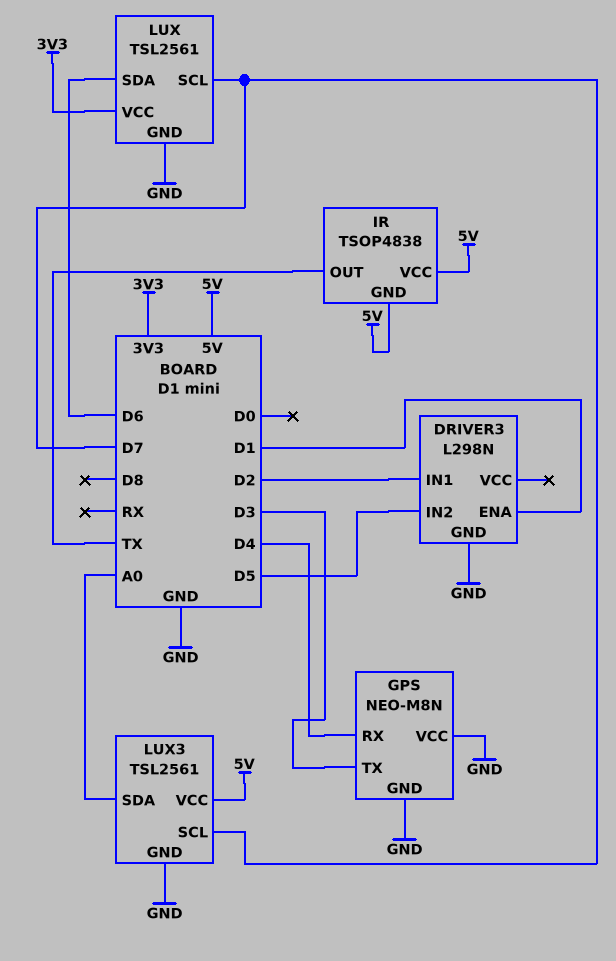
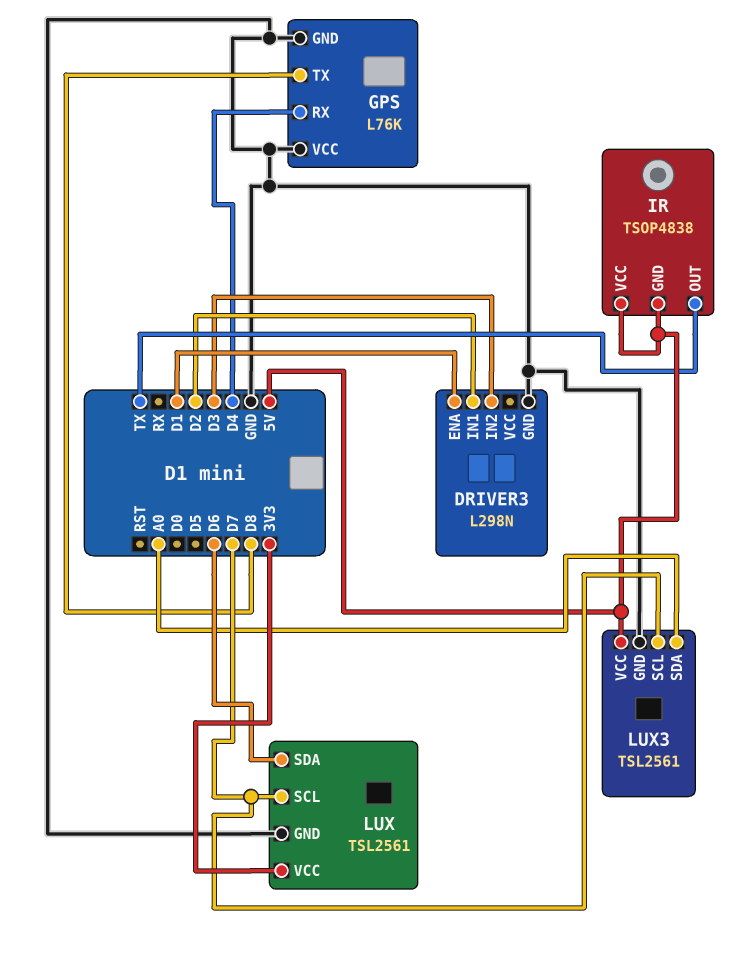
DRIVER3 pin IN2: D5 -> D3
GPS: NEO-M8N -> L76K
GPS pin TX: D3 -> D8

